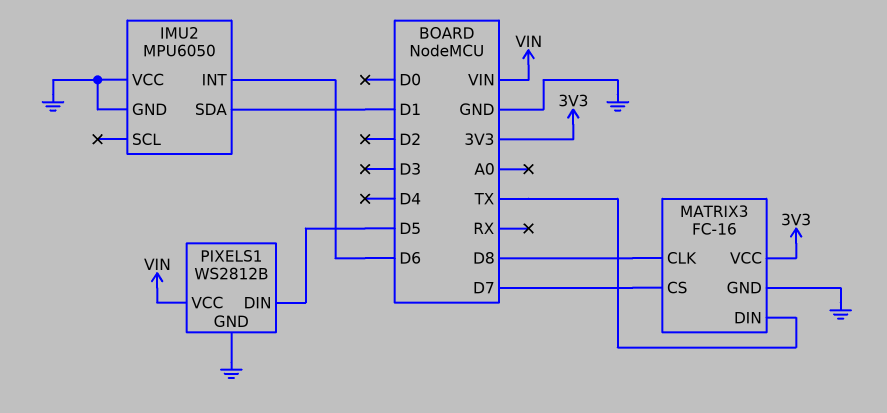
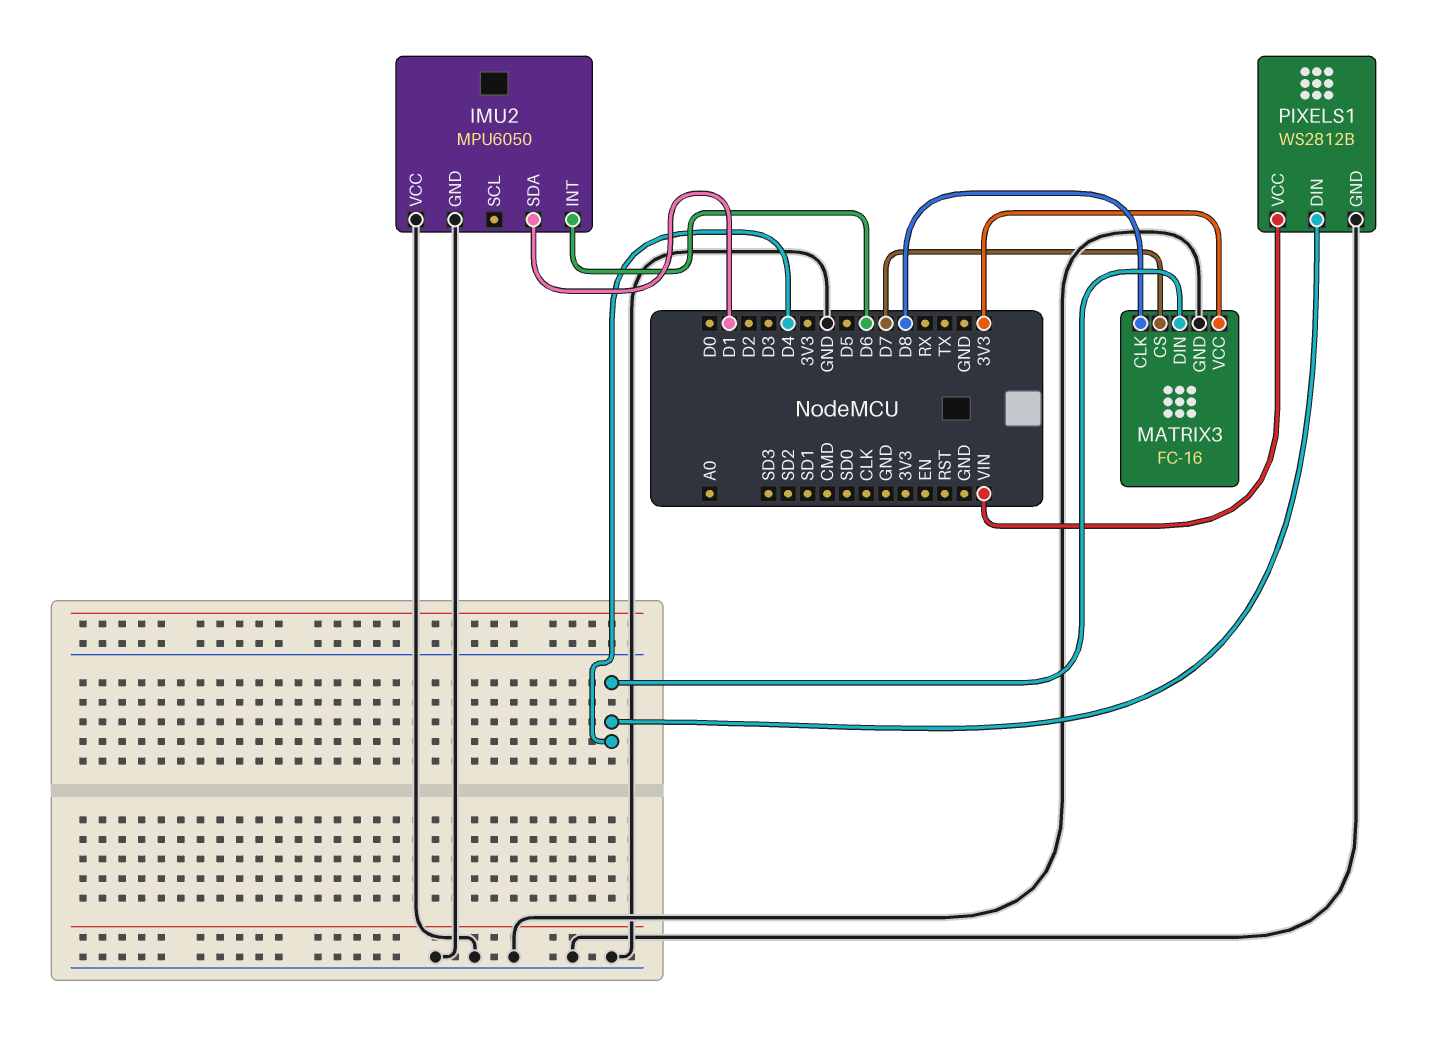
MATRIX3 pin DIN: TX -> D4
PIXELS1 pin DIN: D5 -> D4

